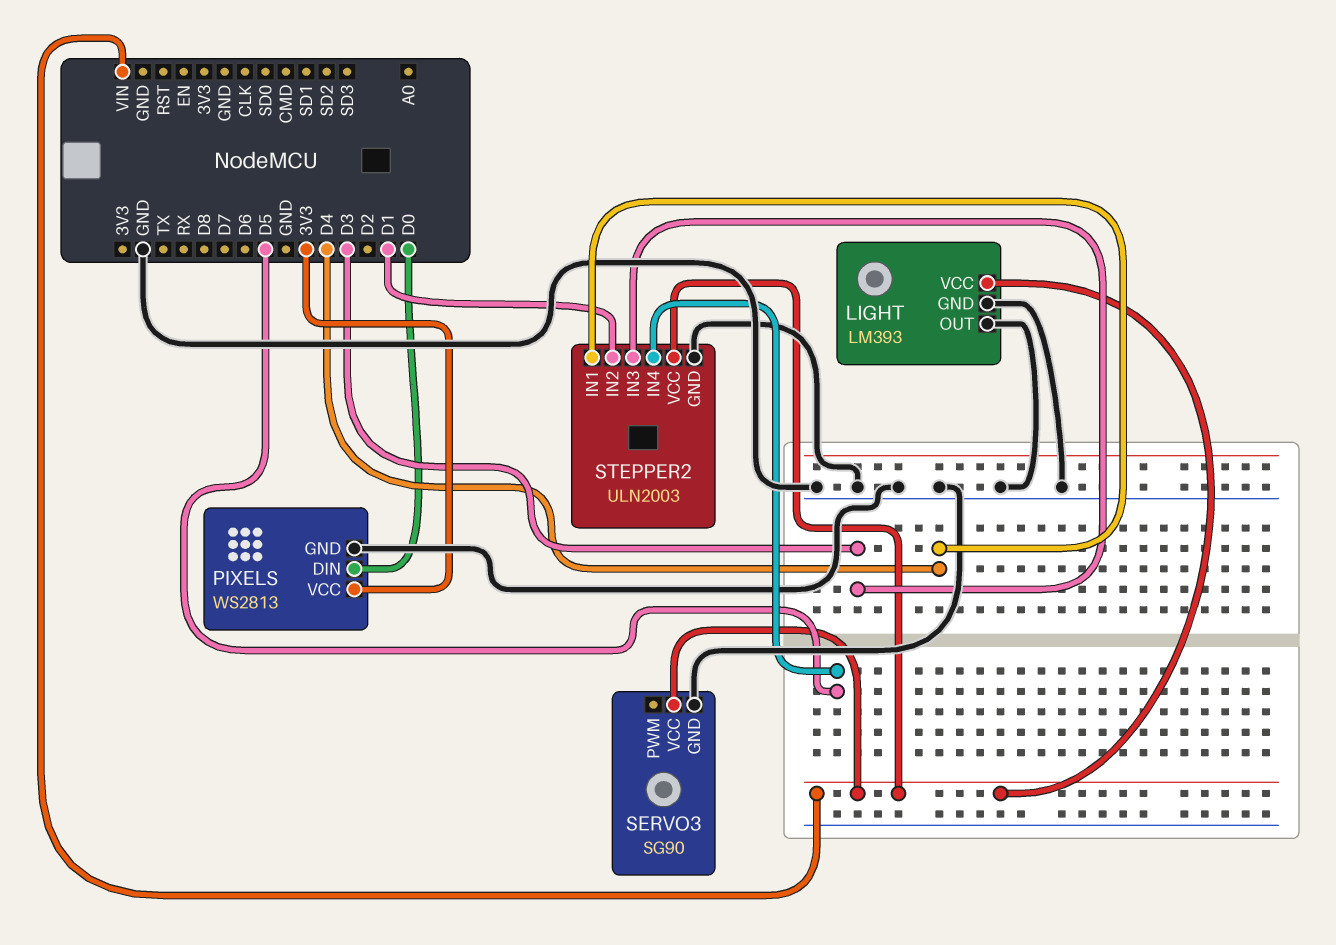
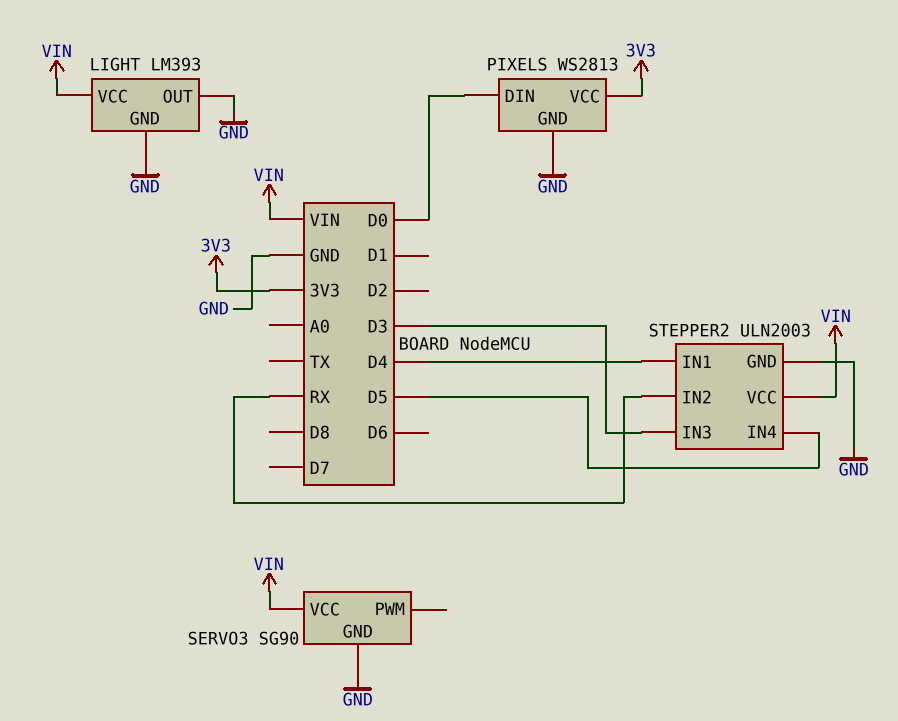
STEPPER2 pin IN2: D1 -> RX

